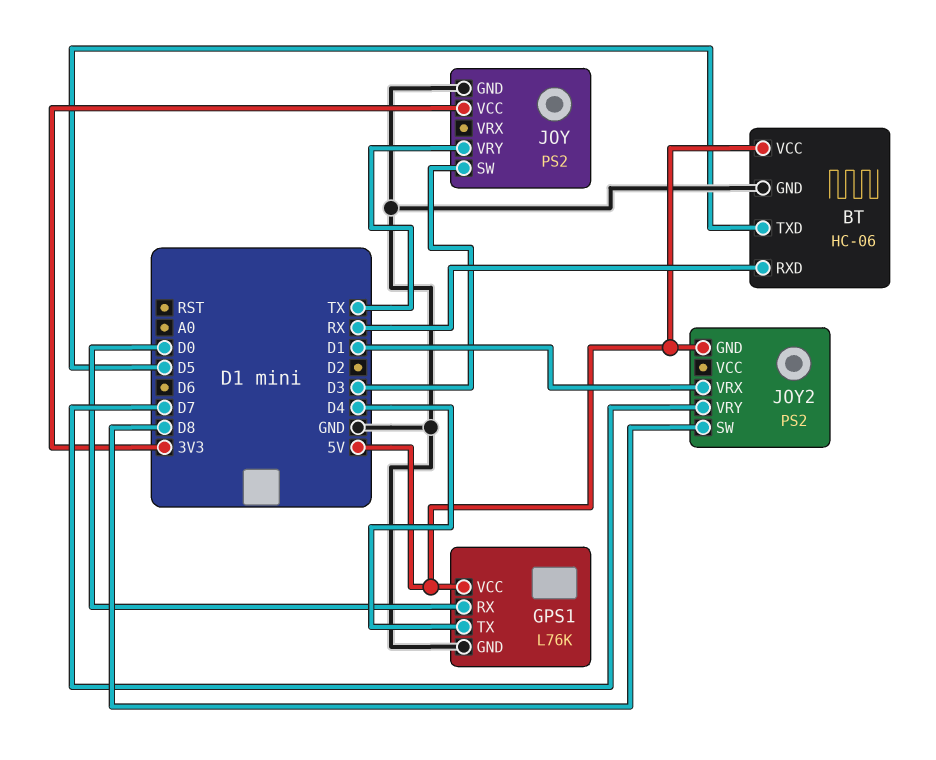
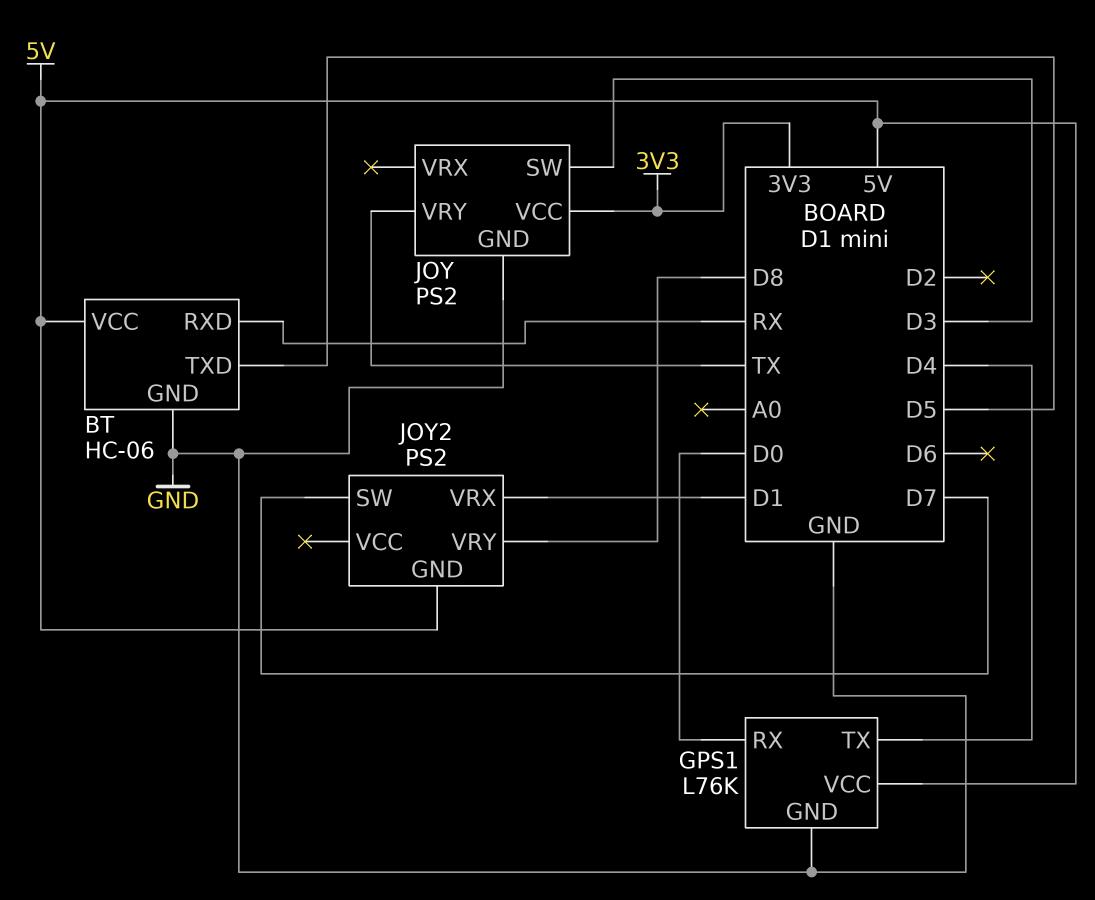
JOY2 pin SW: D8 -> D7
JOY2 pin VRY: D7 -> D8

